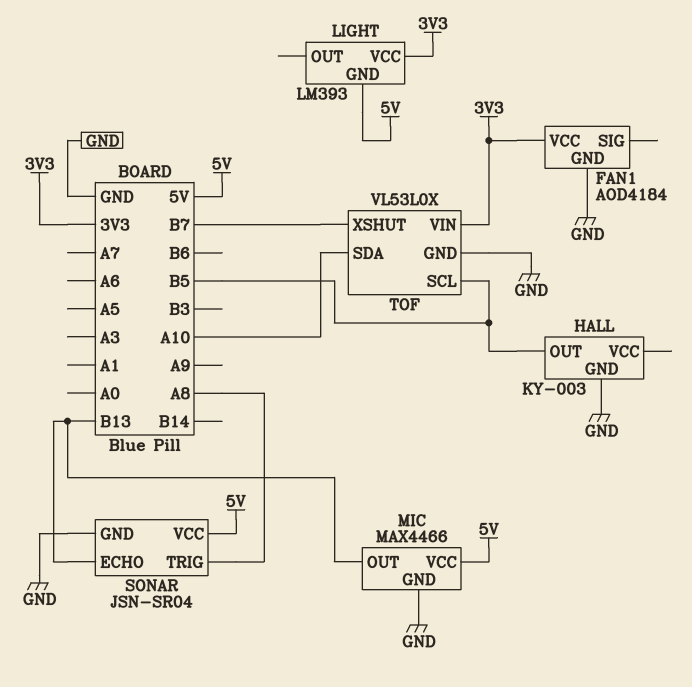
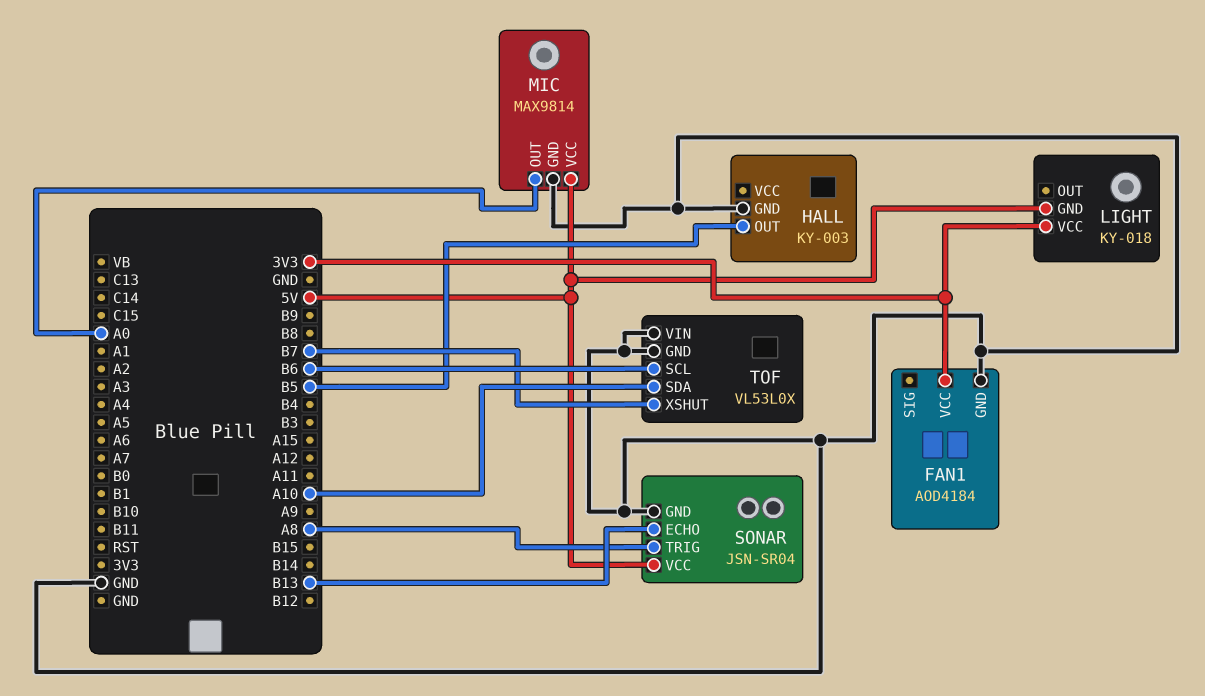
LIGHT: LM393 -> KY-018
MIC: MAX4466 -> MAX9814
MIC pin OUT: B13 -> A0
TOF pin SCL: B5 -> B6
TOF pin VIN: 3V3 -> GND

